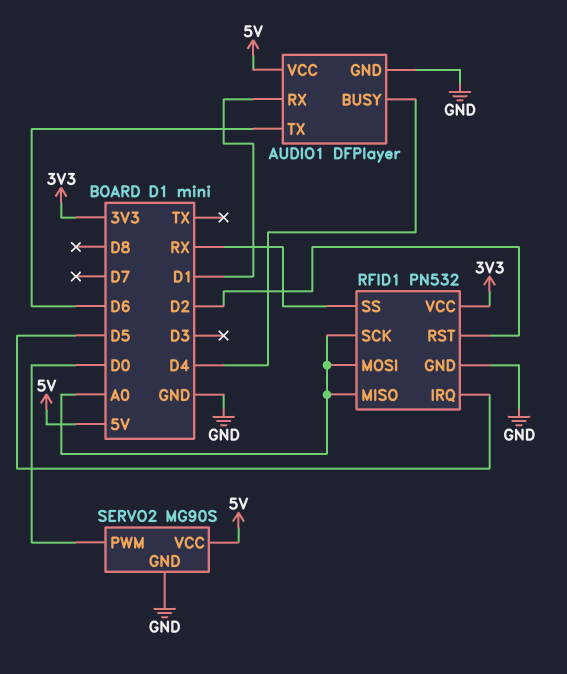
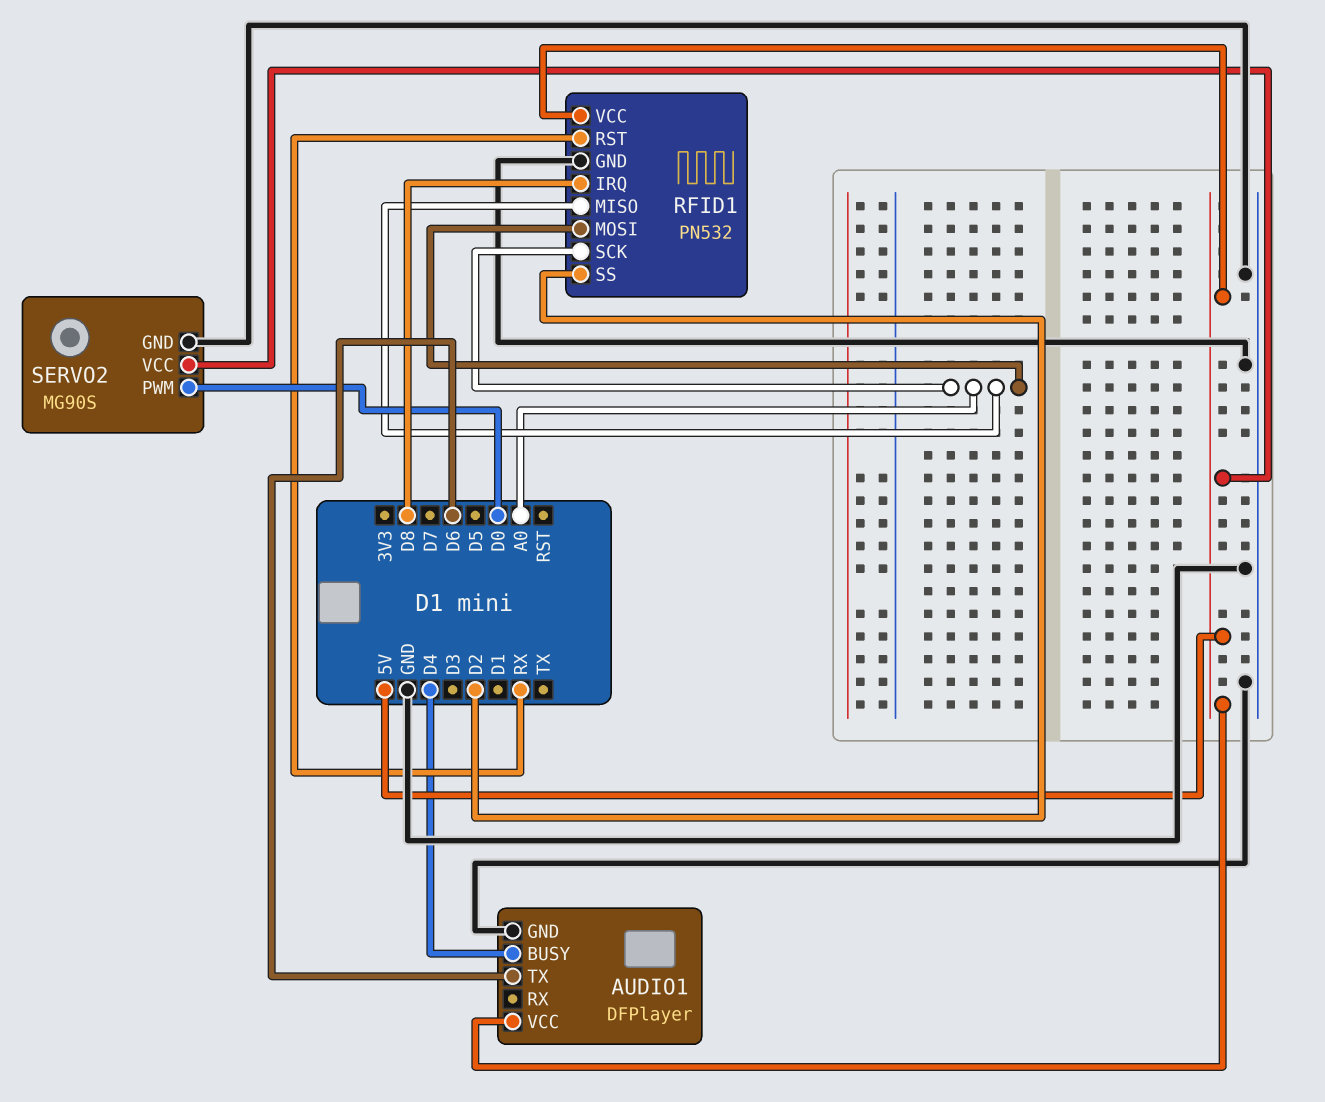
AUDIO1 pin RX: D1 -> none
RFID1 pin IRQ: D5 -> D8
RFID1 pin RST: D2 -> RX
RFID1 pin SS: RX -> D2
RFID1 pin VCC: 3V3 -> 5V

